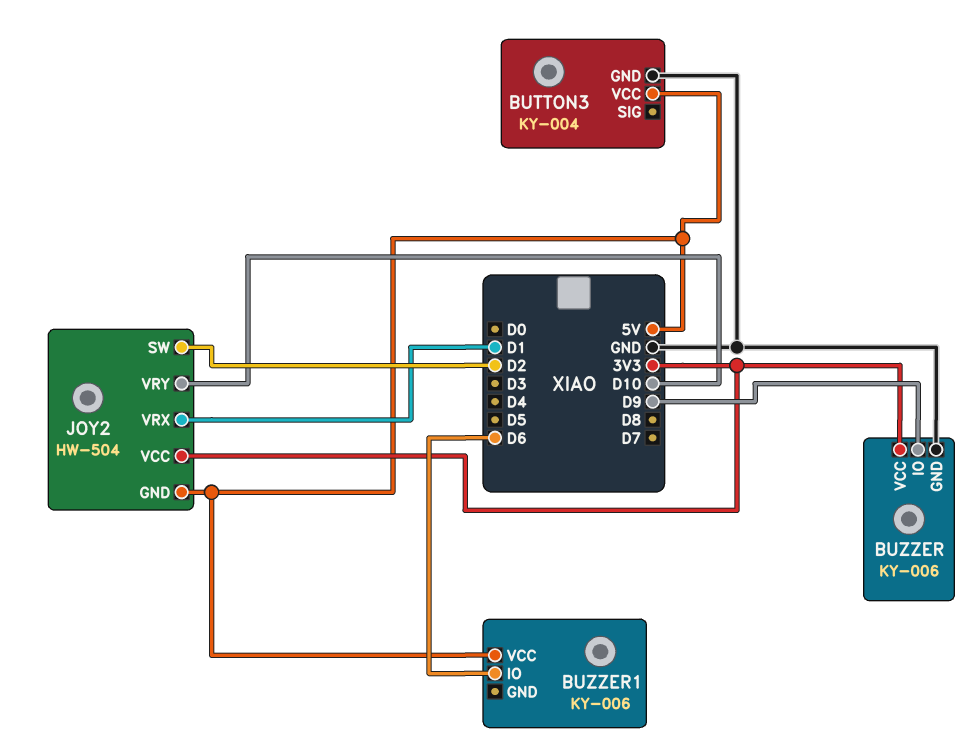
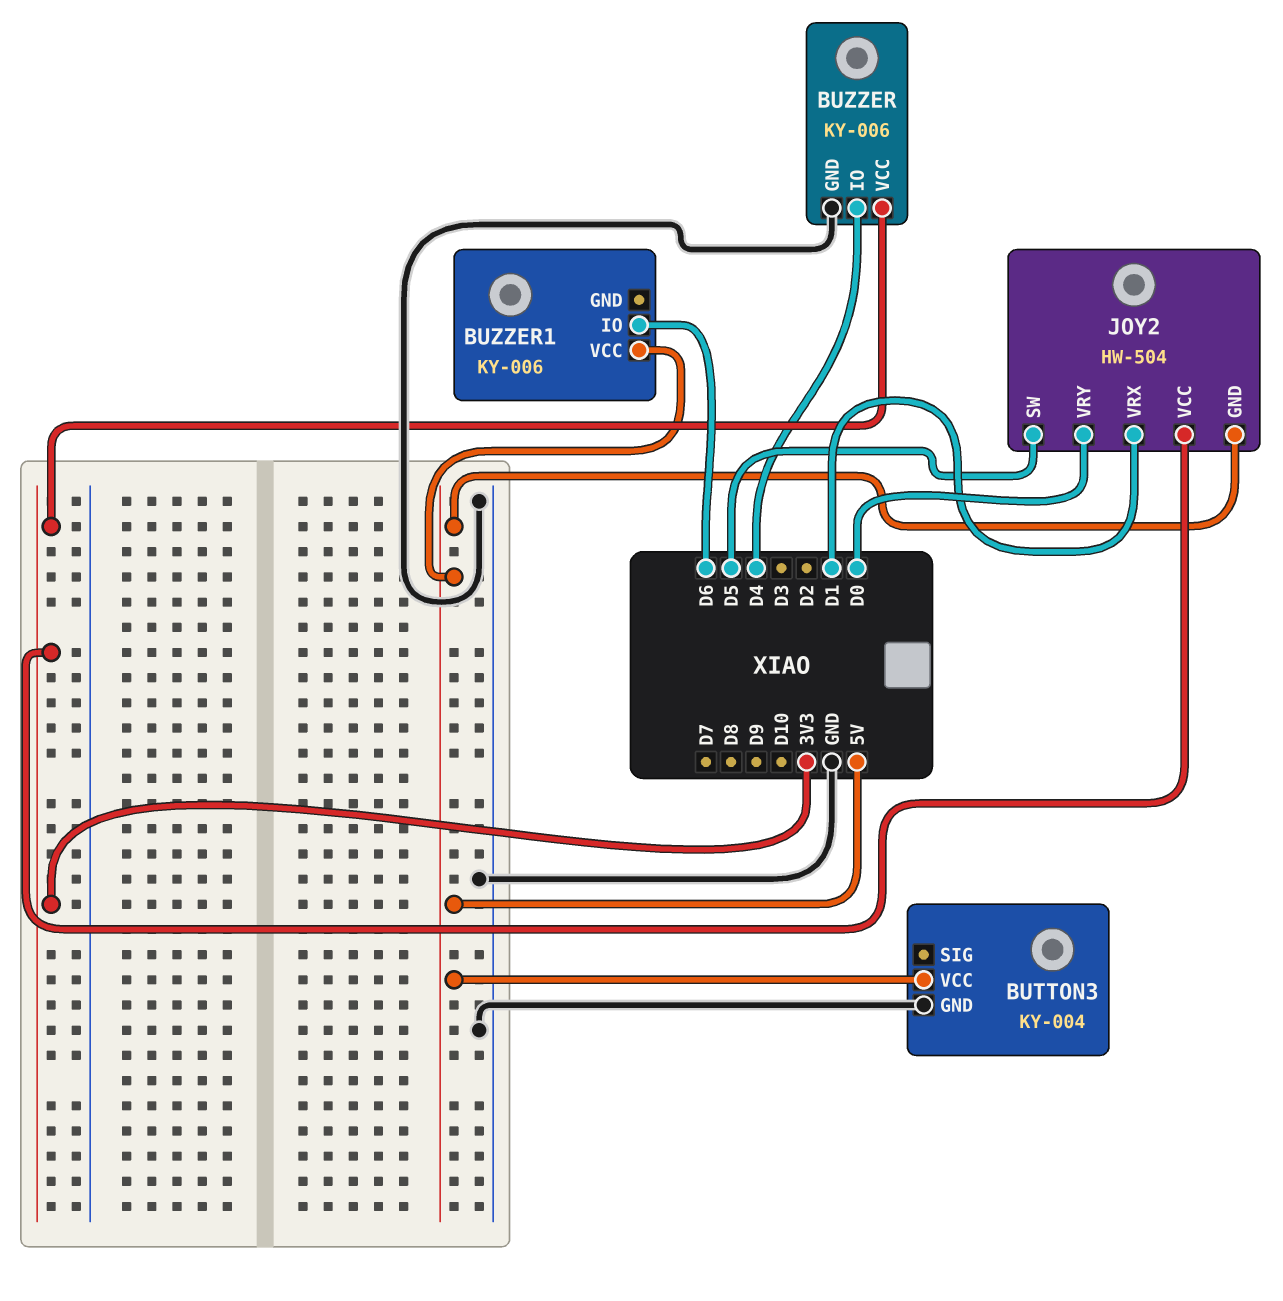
BUZZER pin IO: D9 -> D4
JOY2 pin SW: D2 -> D5
JOY2 pin VRY: D10 -> D0

